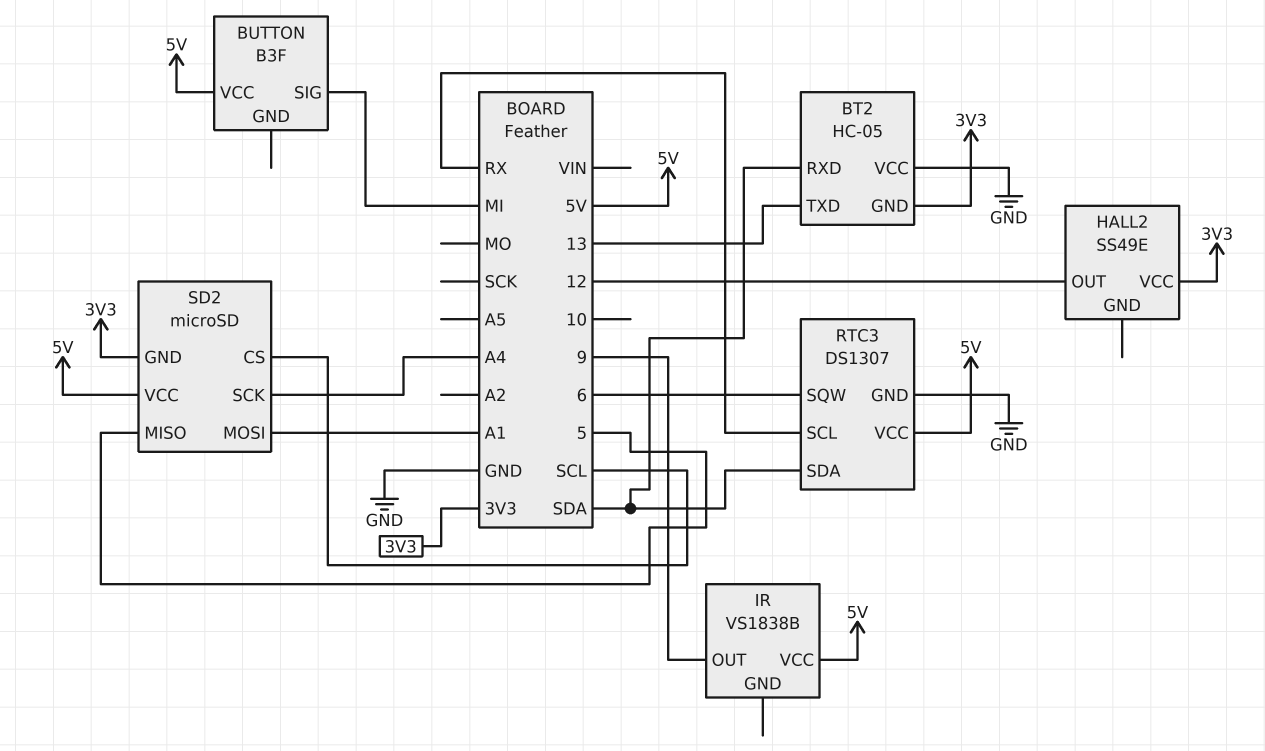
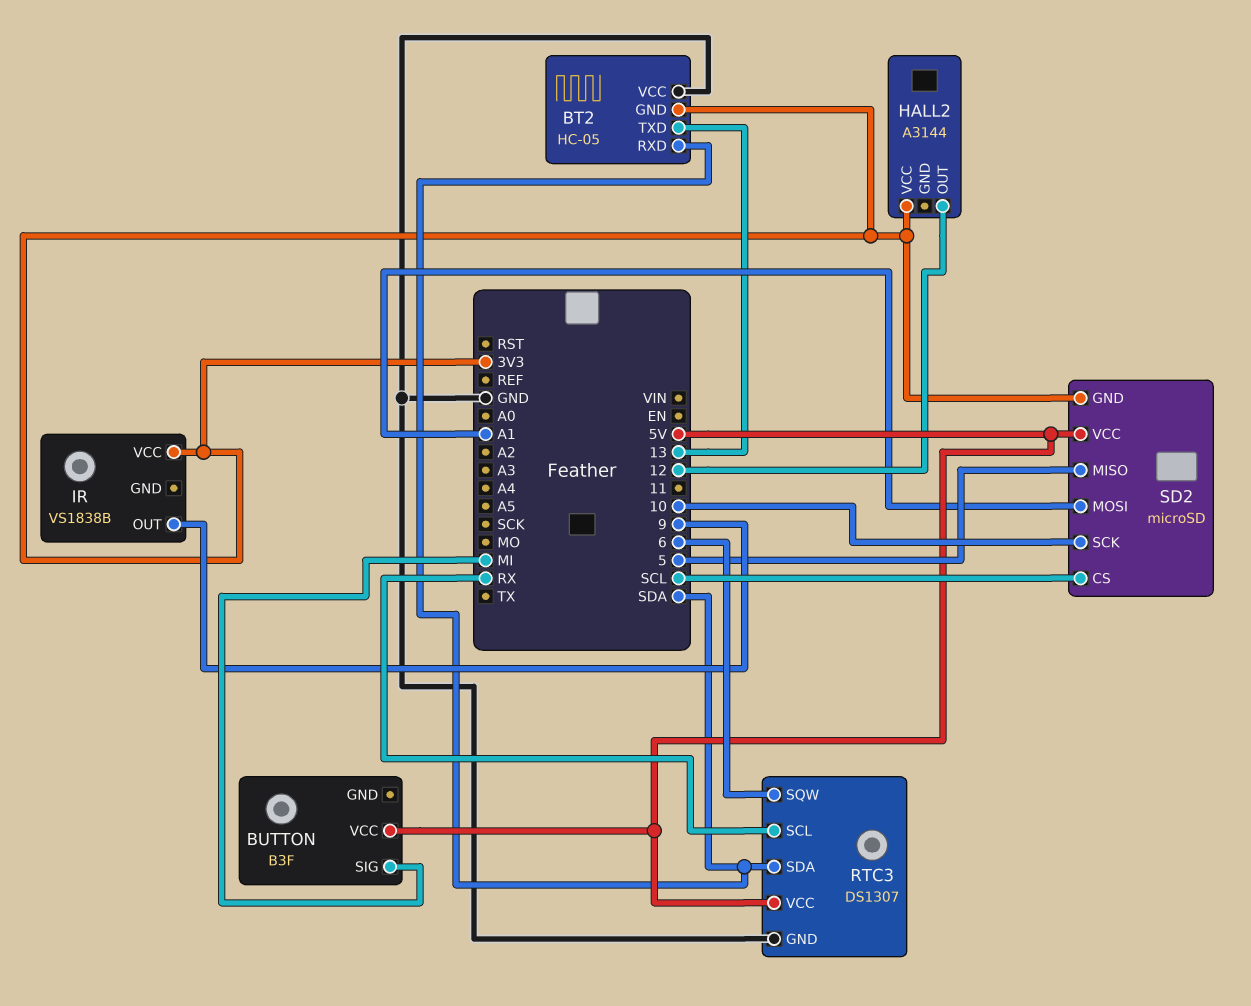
HALL2: SS49E -> A3144
IR pin VCC: 5V -> 3V3
SD2 pin SCK: A4 -> 10

